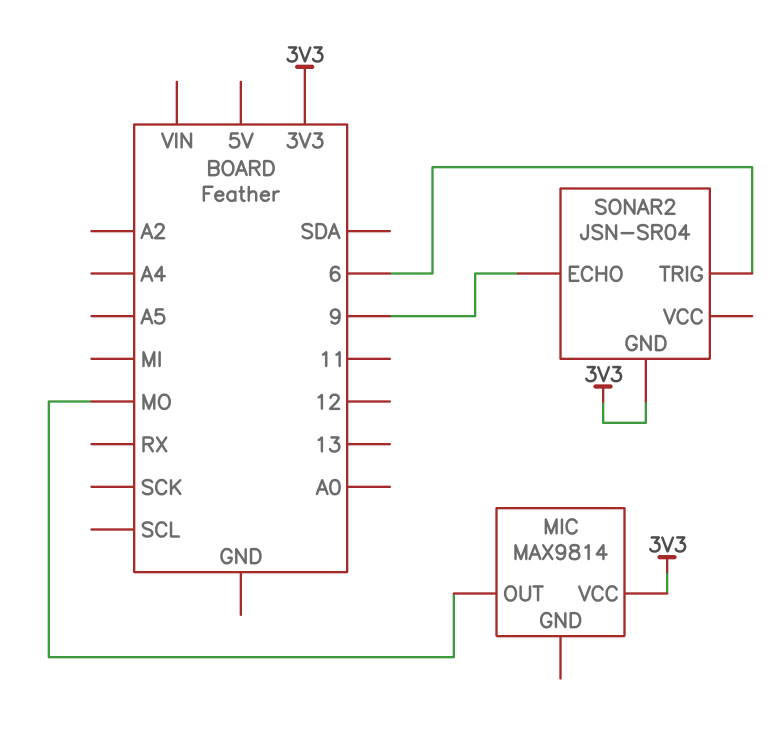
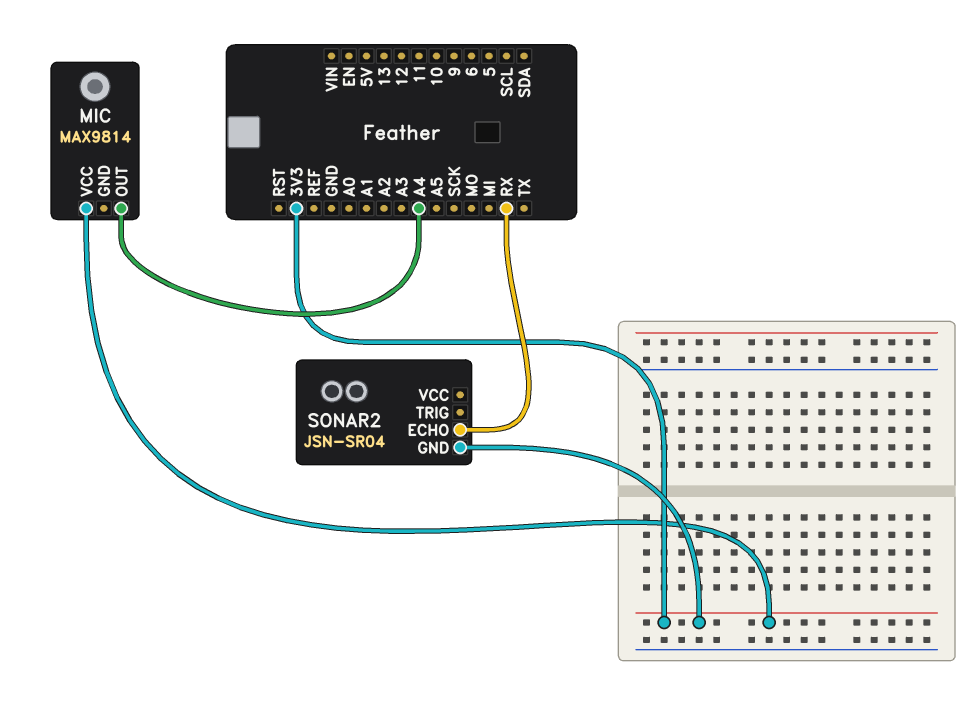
MIC pin OUT: MO -> A4
SONAR2 pin ECHO: 9 -> RX
SONAR2 pin TRIG: 6 -> none

